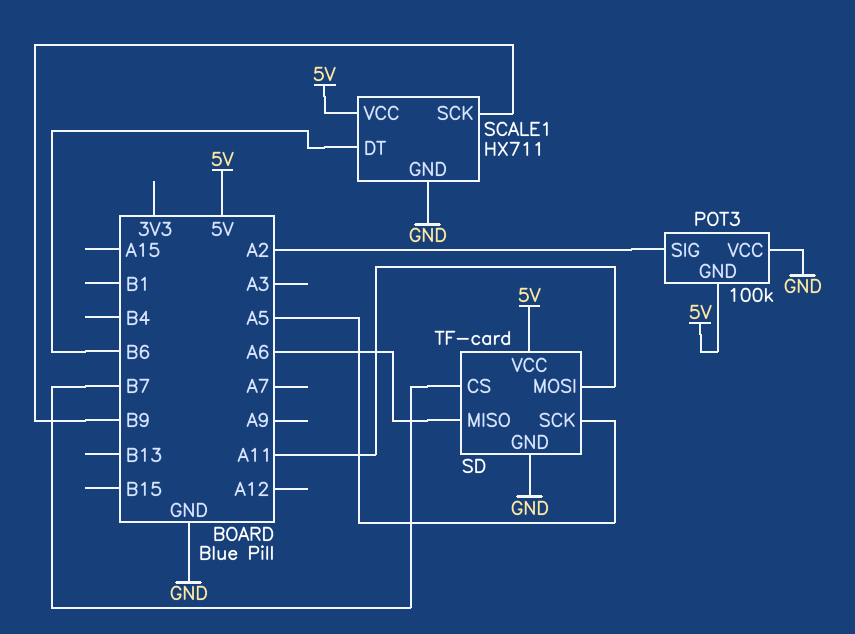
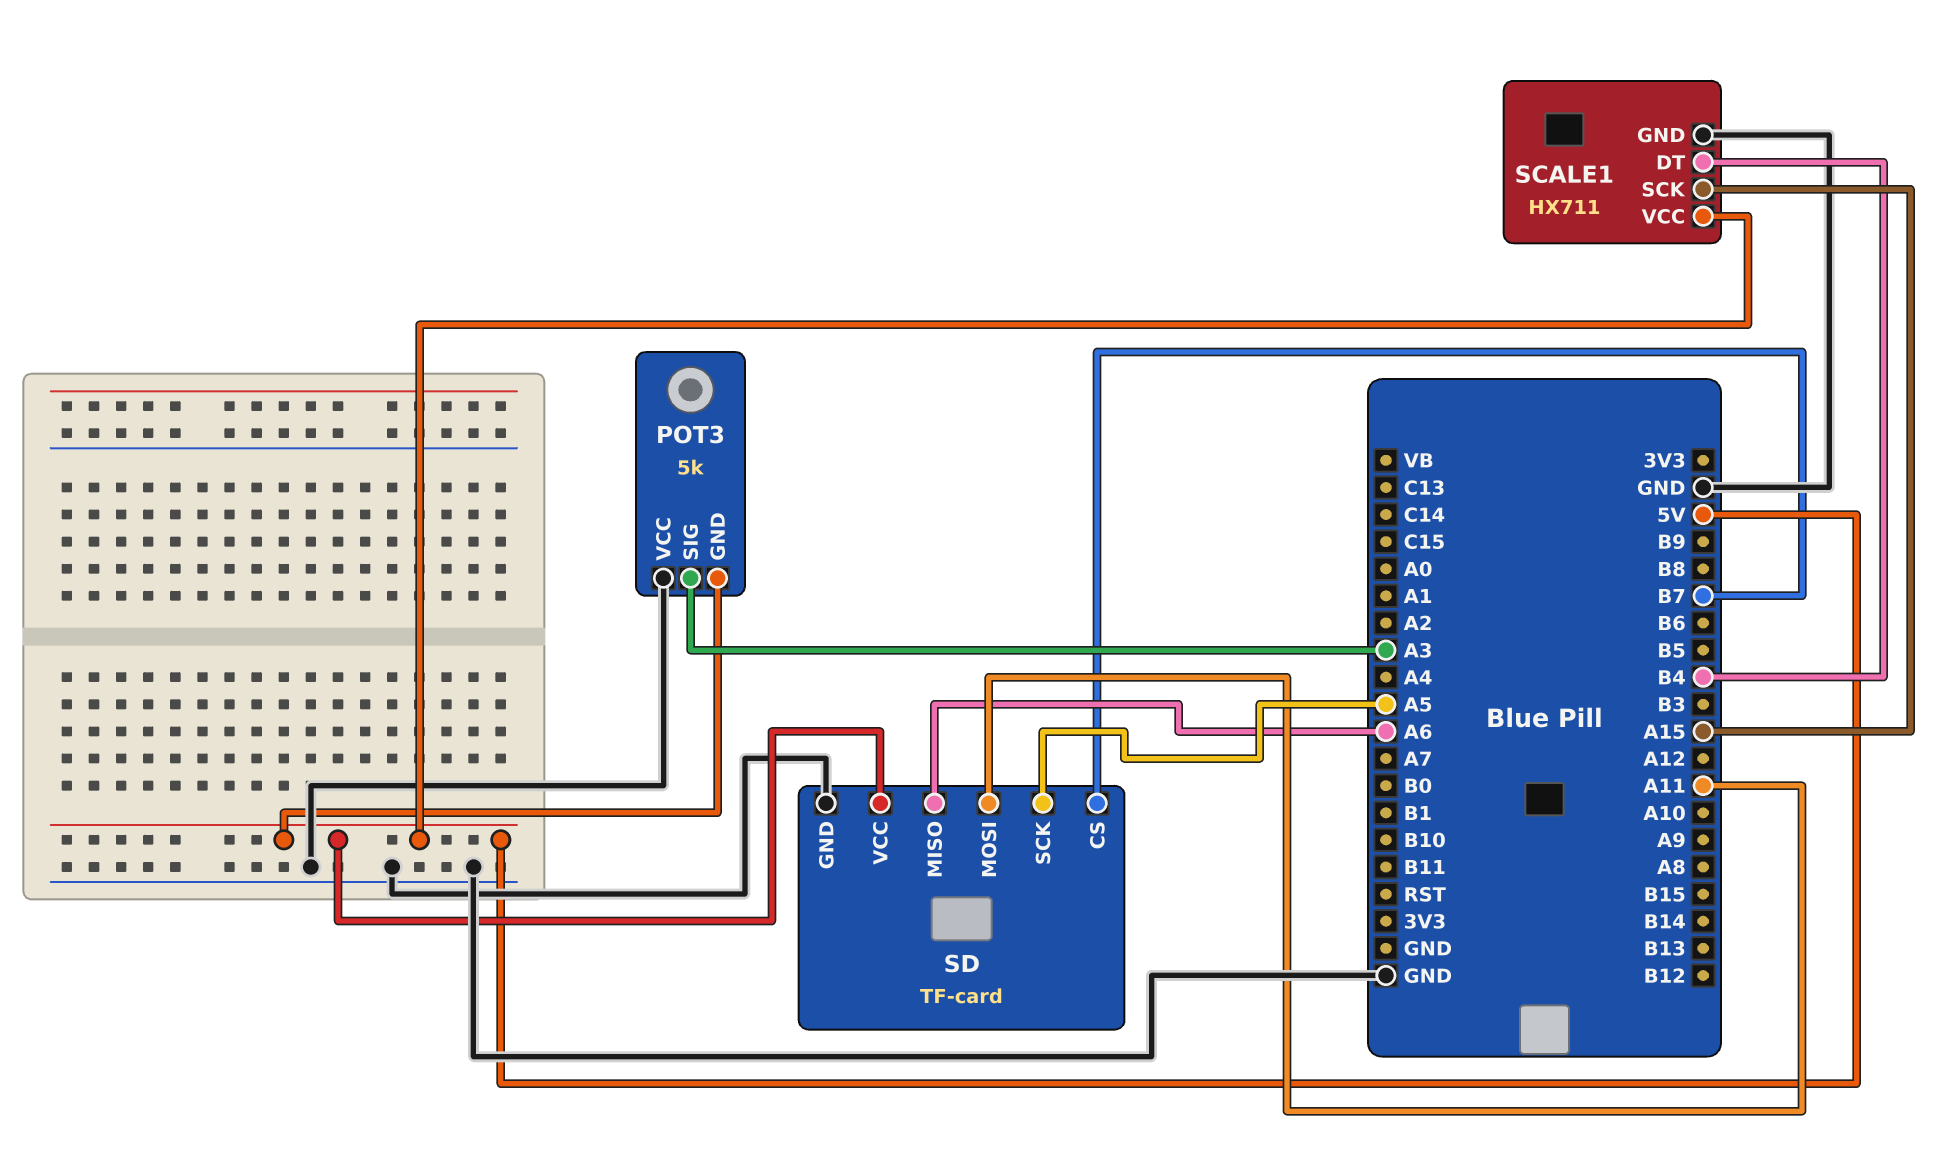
POT3: 100k -> 5k
POT3 pin SIG: A2 -> A3
SCALE1 pin DT: B6 -> B4
SCALE1 pin SCK: B9 -> A15

